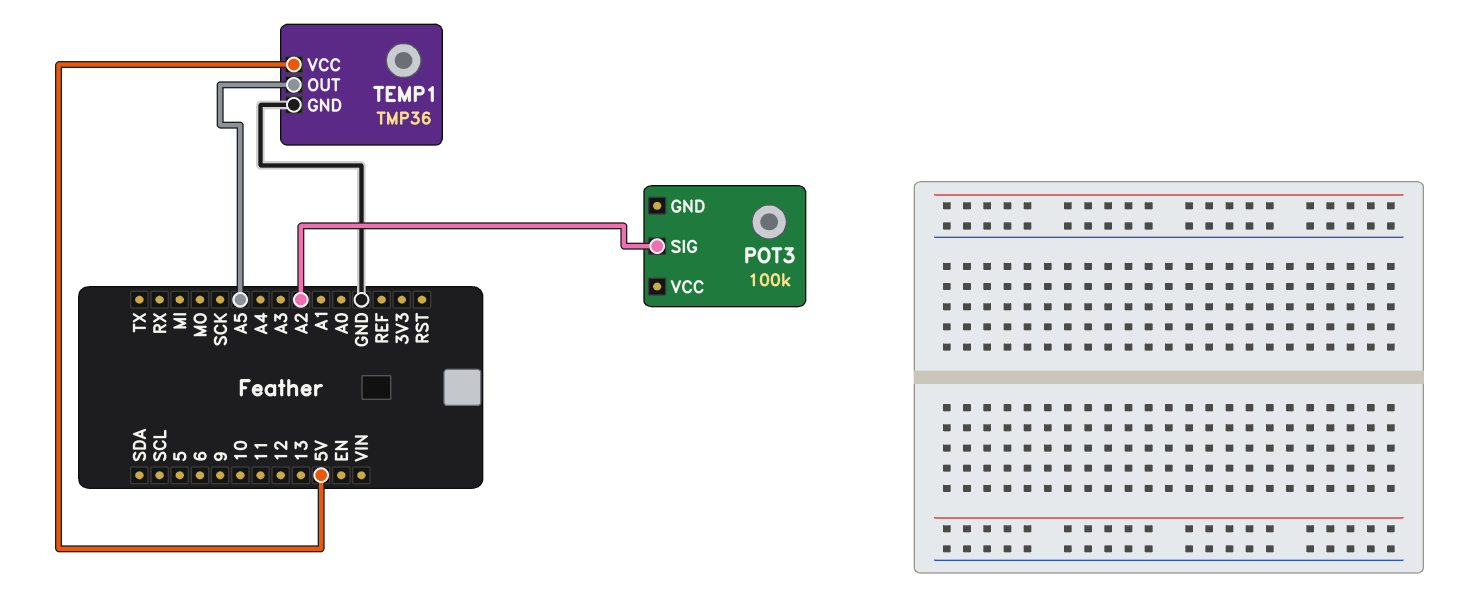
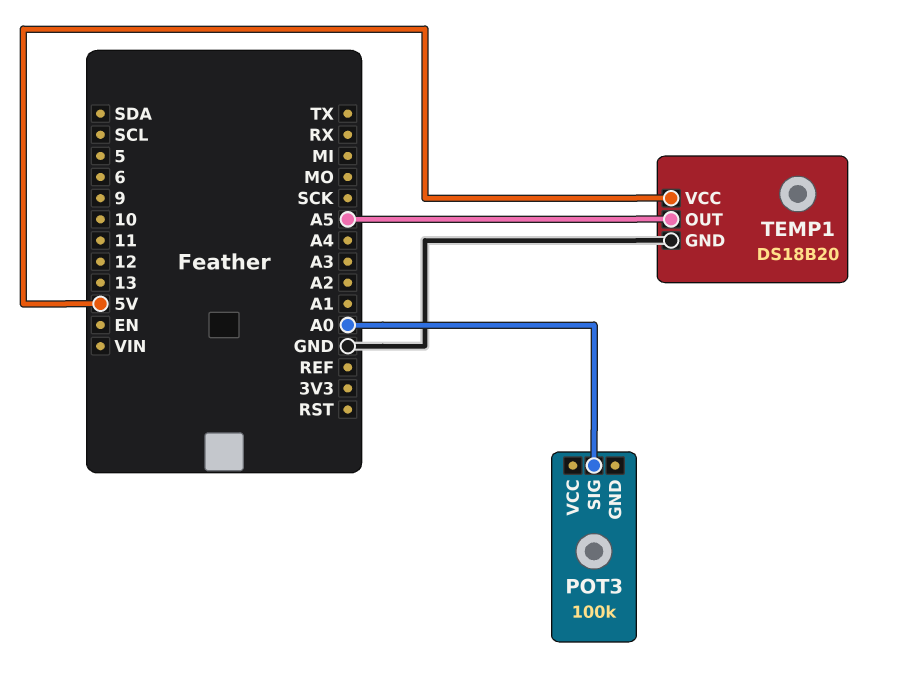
POT3 pin SIG: A2 -> A0
TEMP1: TMP36 -> DS18B20

